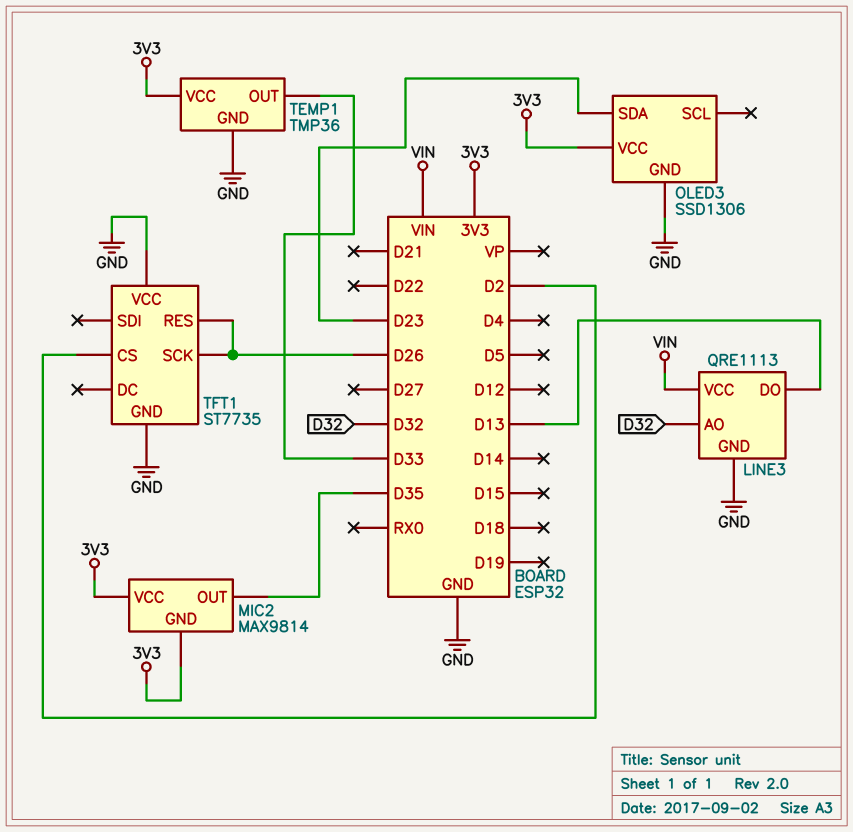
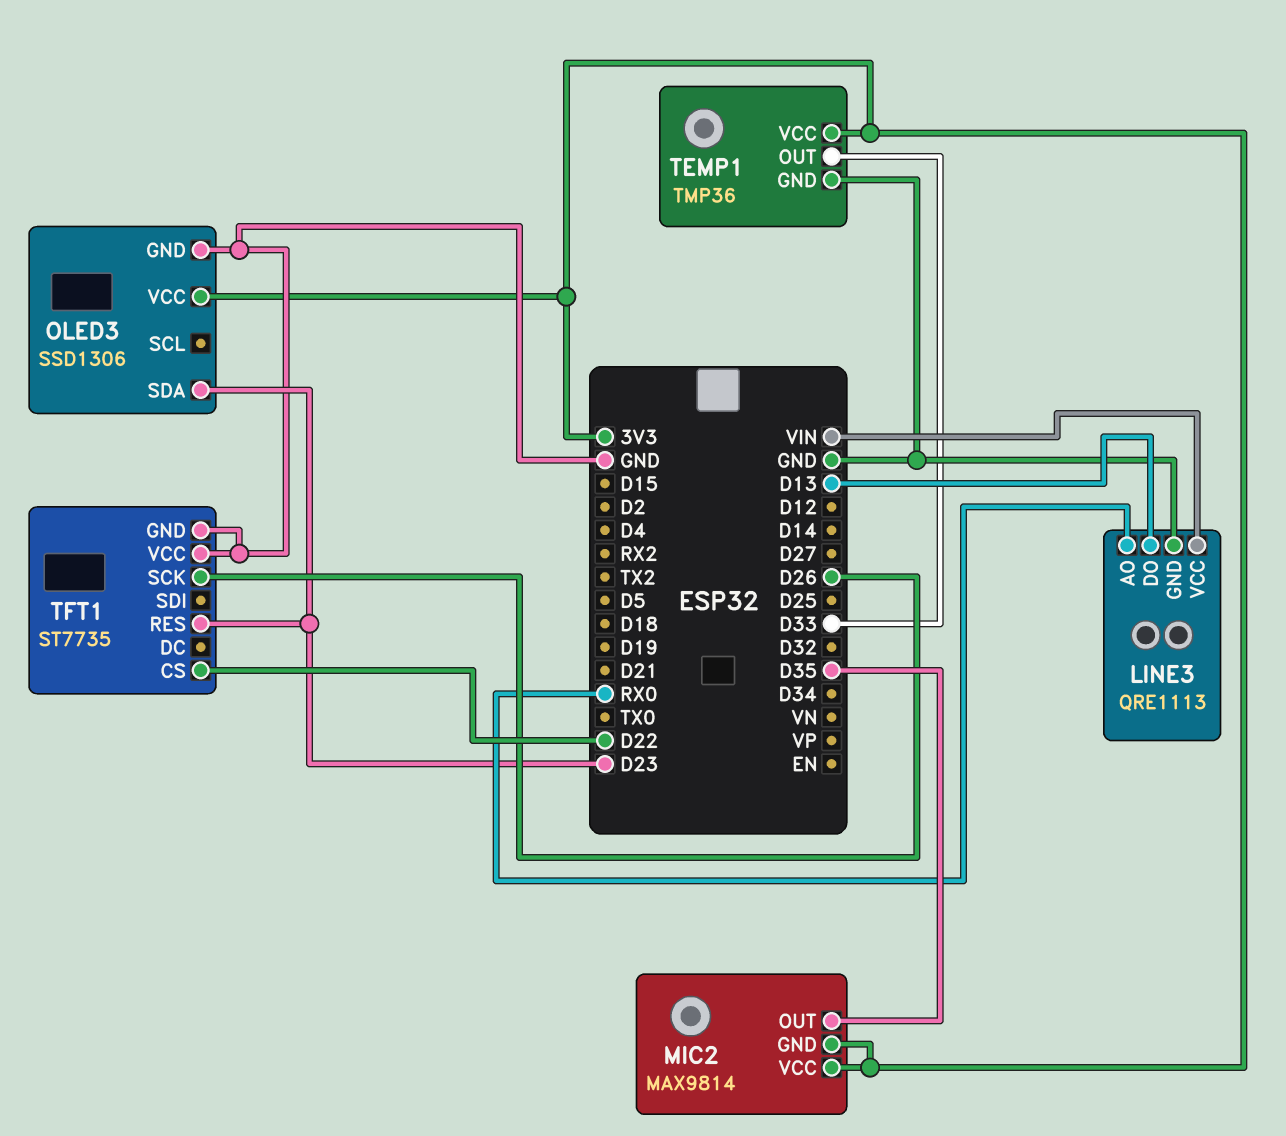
LINE3 pin AO: D32 -> RX0
TFT1 pin CS: D2 -> D22
TFT1 pin RES: D26 -> D23

